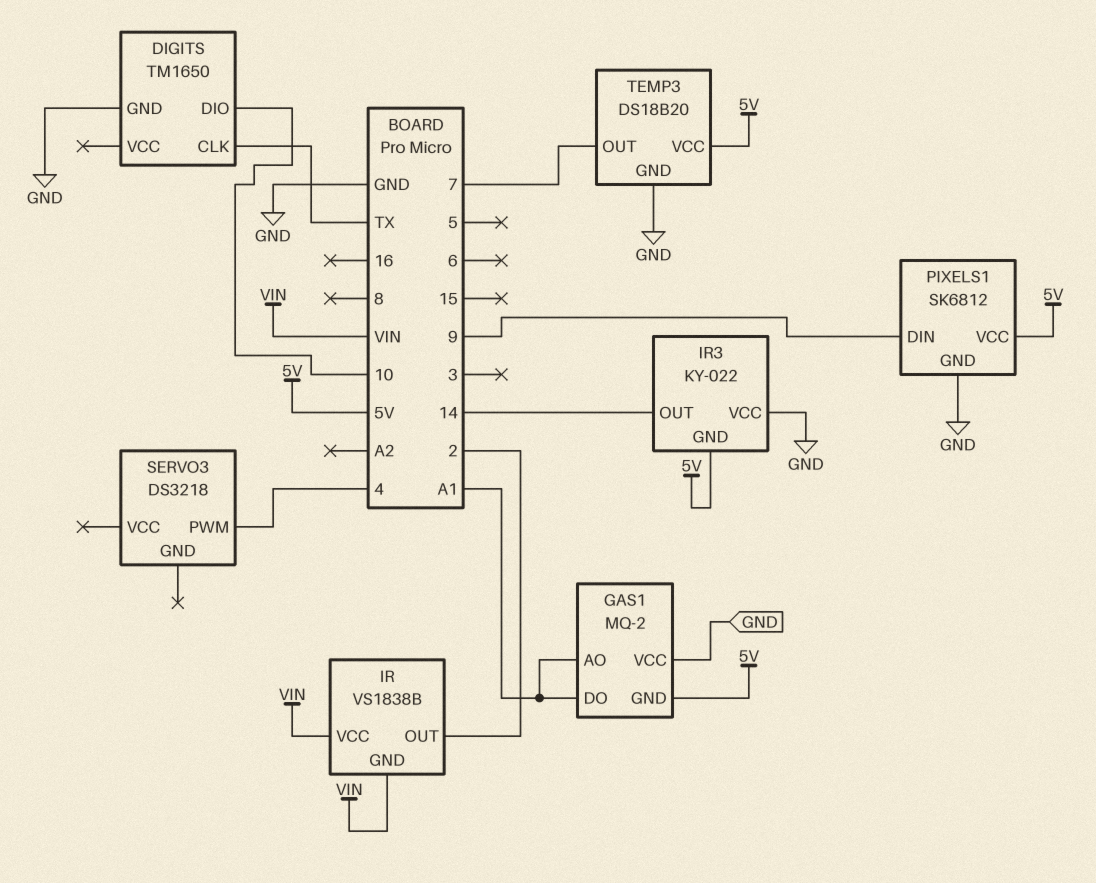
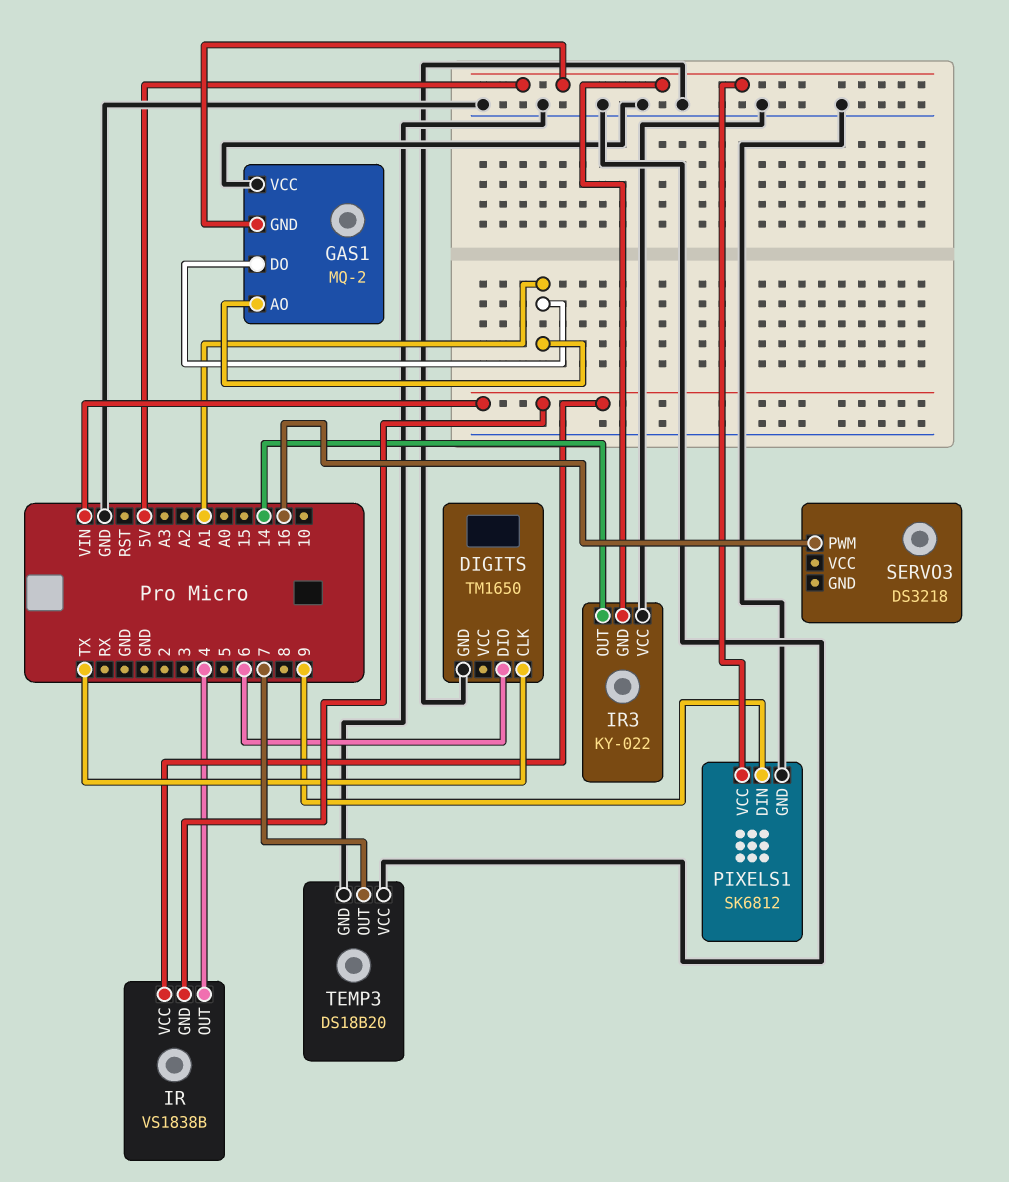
DIGITS pin DIO: 10 -> 6
IR pin OUT: 2 -> 4
SERVO3 pin PWM: 4 -> 16
TEMP3 pin VCC: 5V -> GND

